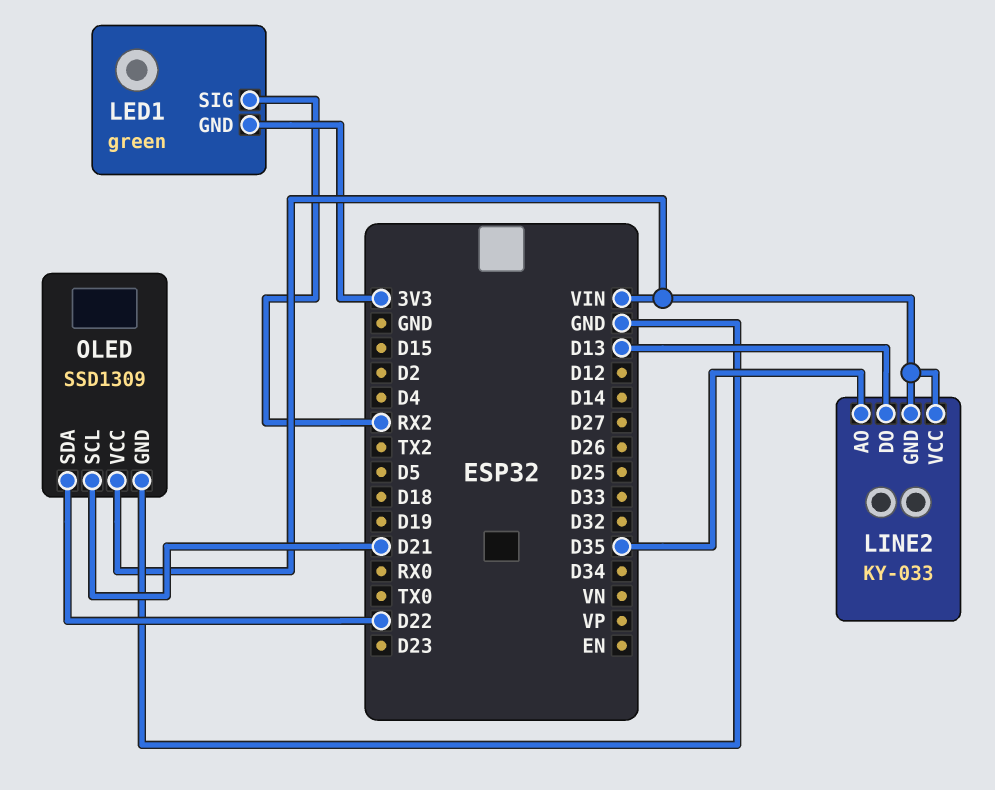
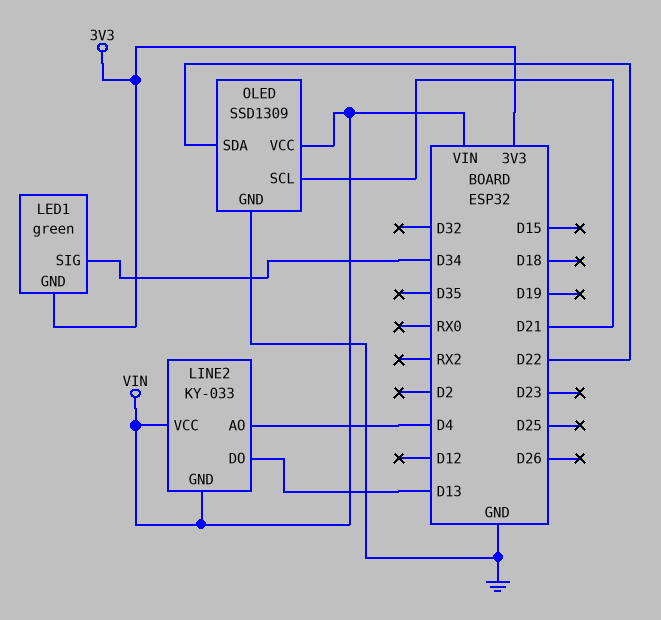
LED1 pin SIG: RX2 -> D34
LINE2 pin AO: D35 -> D4

